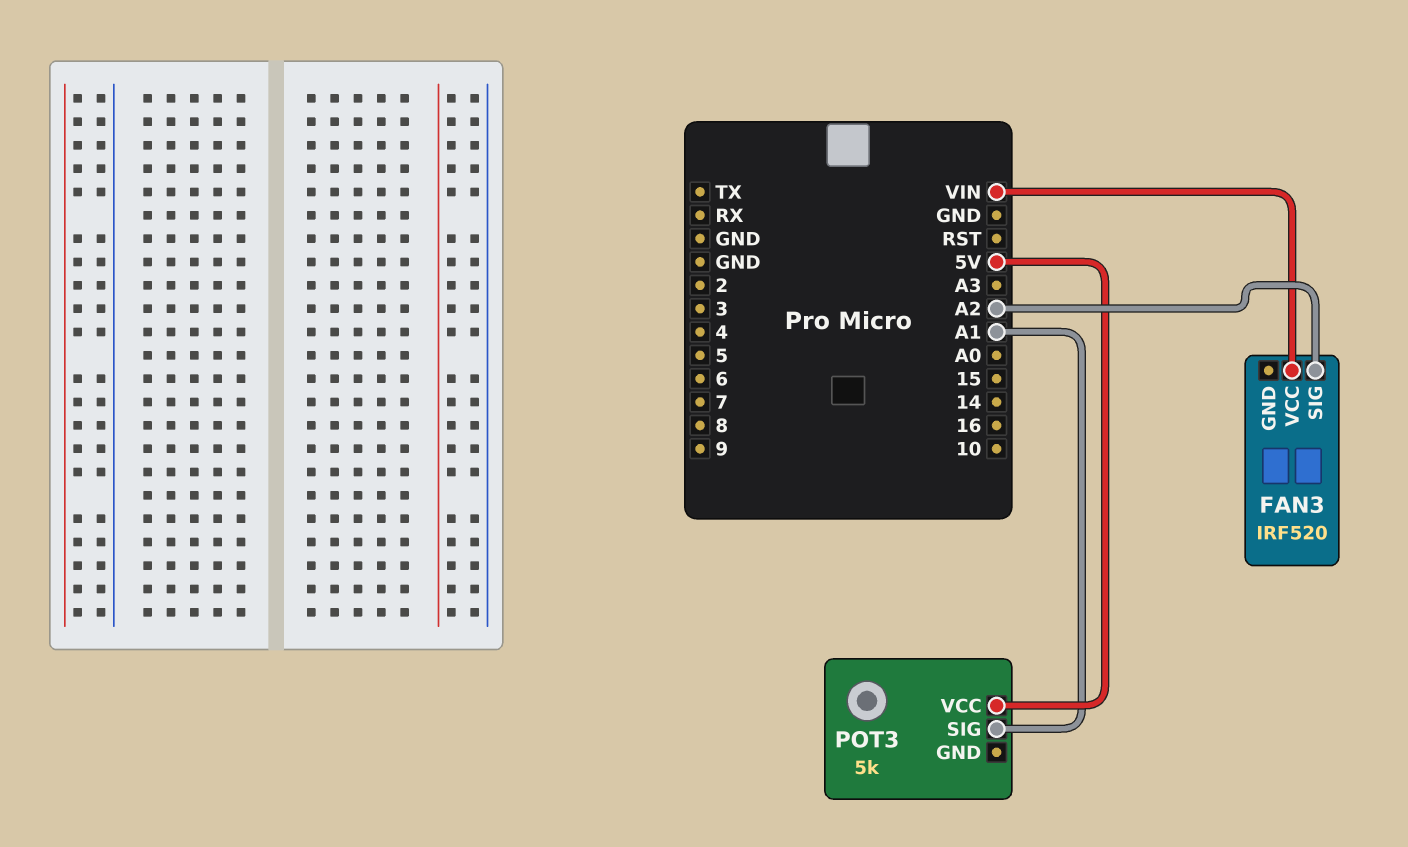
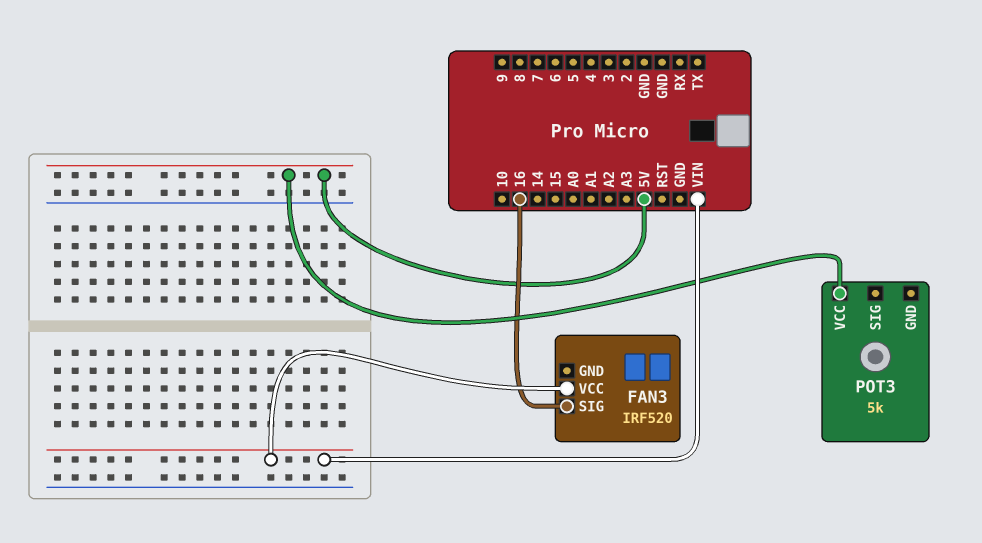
FAN3 pin SIG: A2 -> 16
POT3 pin SIG: A1 -> none

